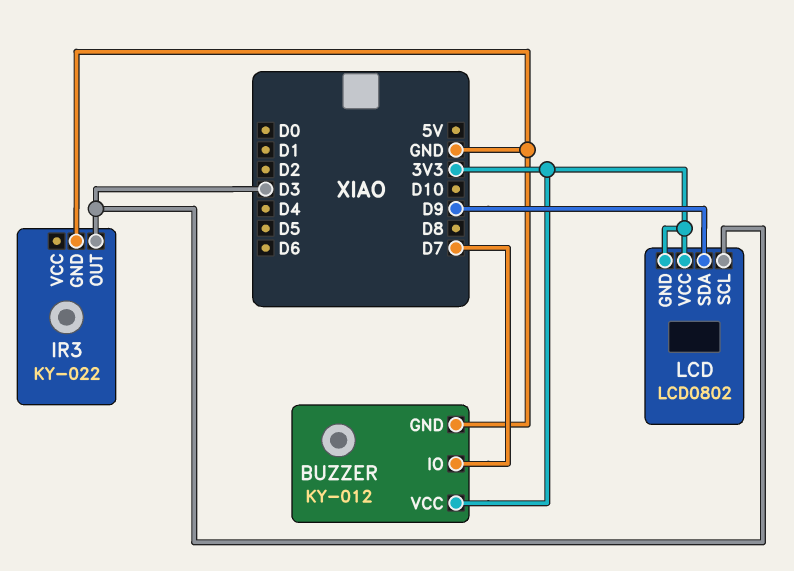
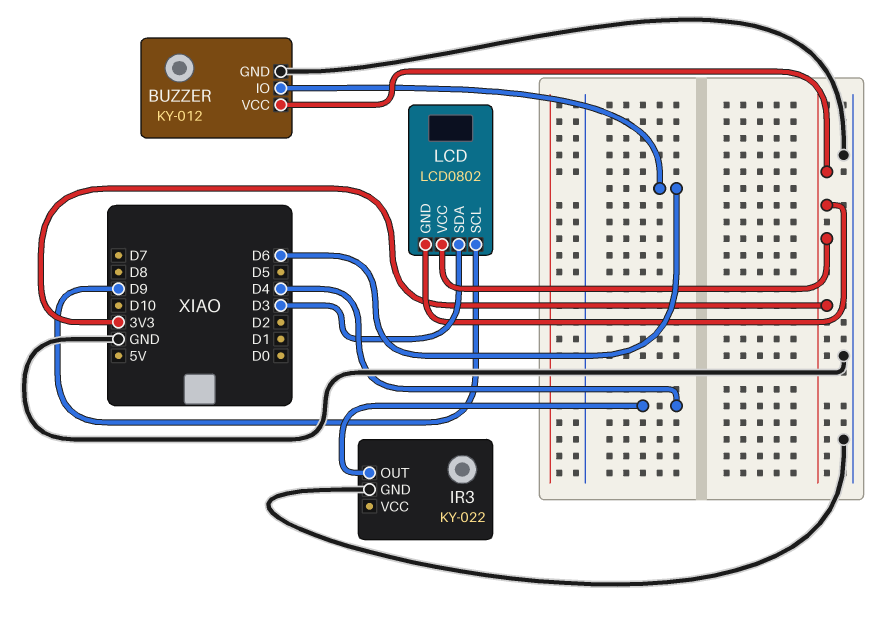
BUZZER pin IO: D7 -> D6
IR3 pin OUT: D3 -> D4
LCD pin SCL: D3 -> D9
LCD pin SDA: D9 -> D3

